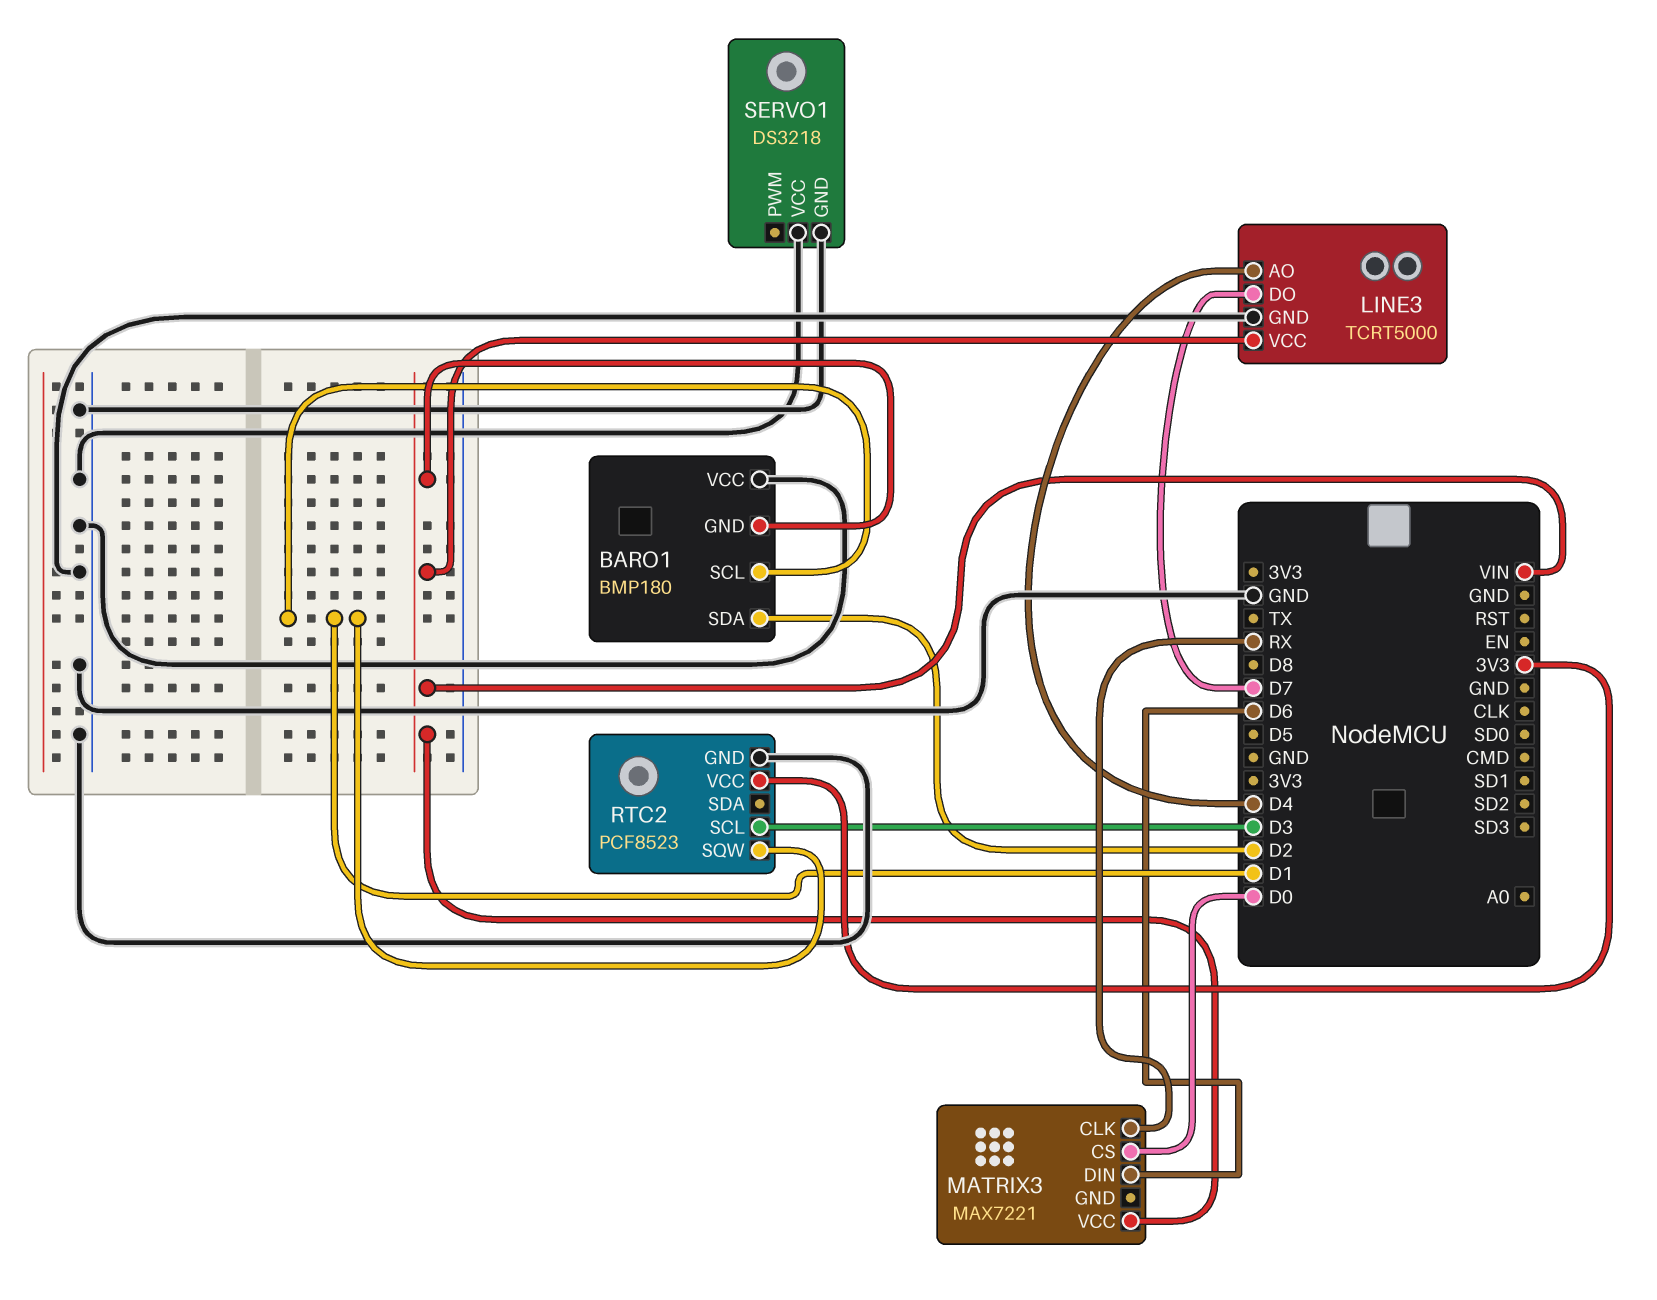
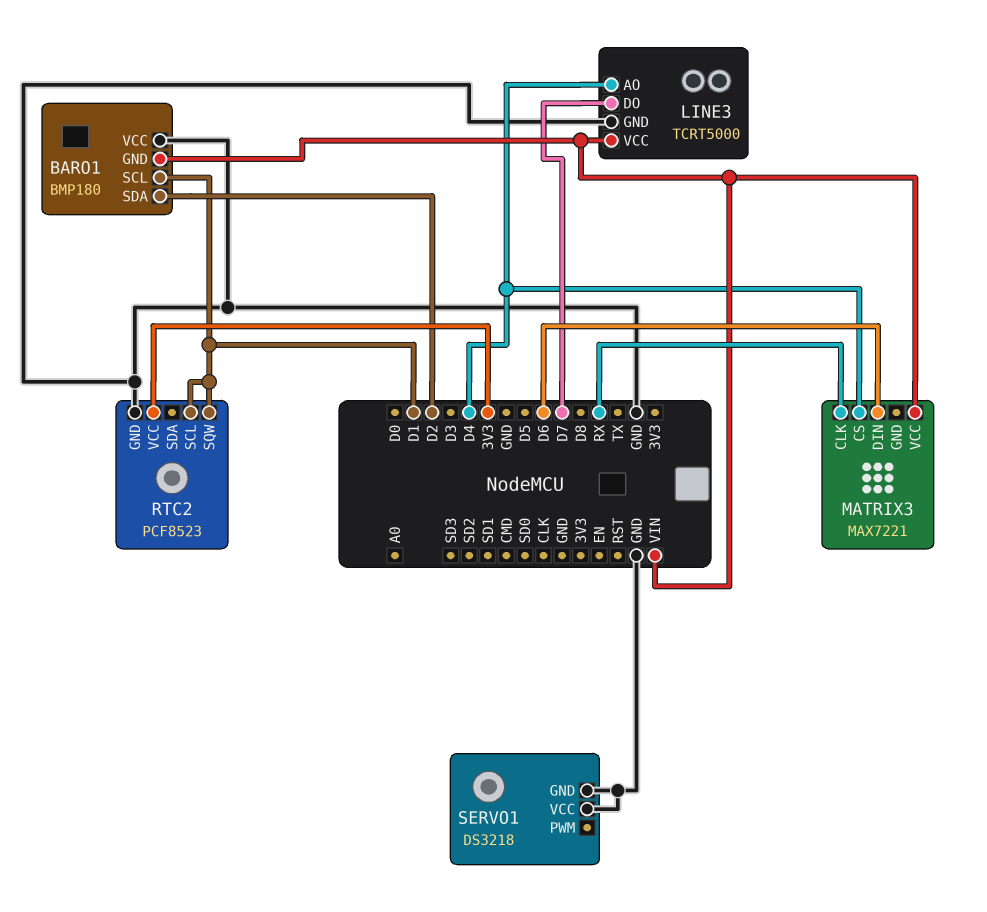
MATRIX3 pin CS: D0 -> D4
RTC2 pin SCL: D3 -> D1

